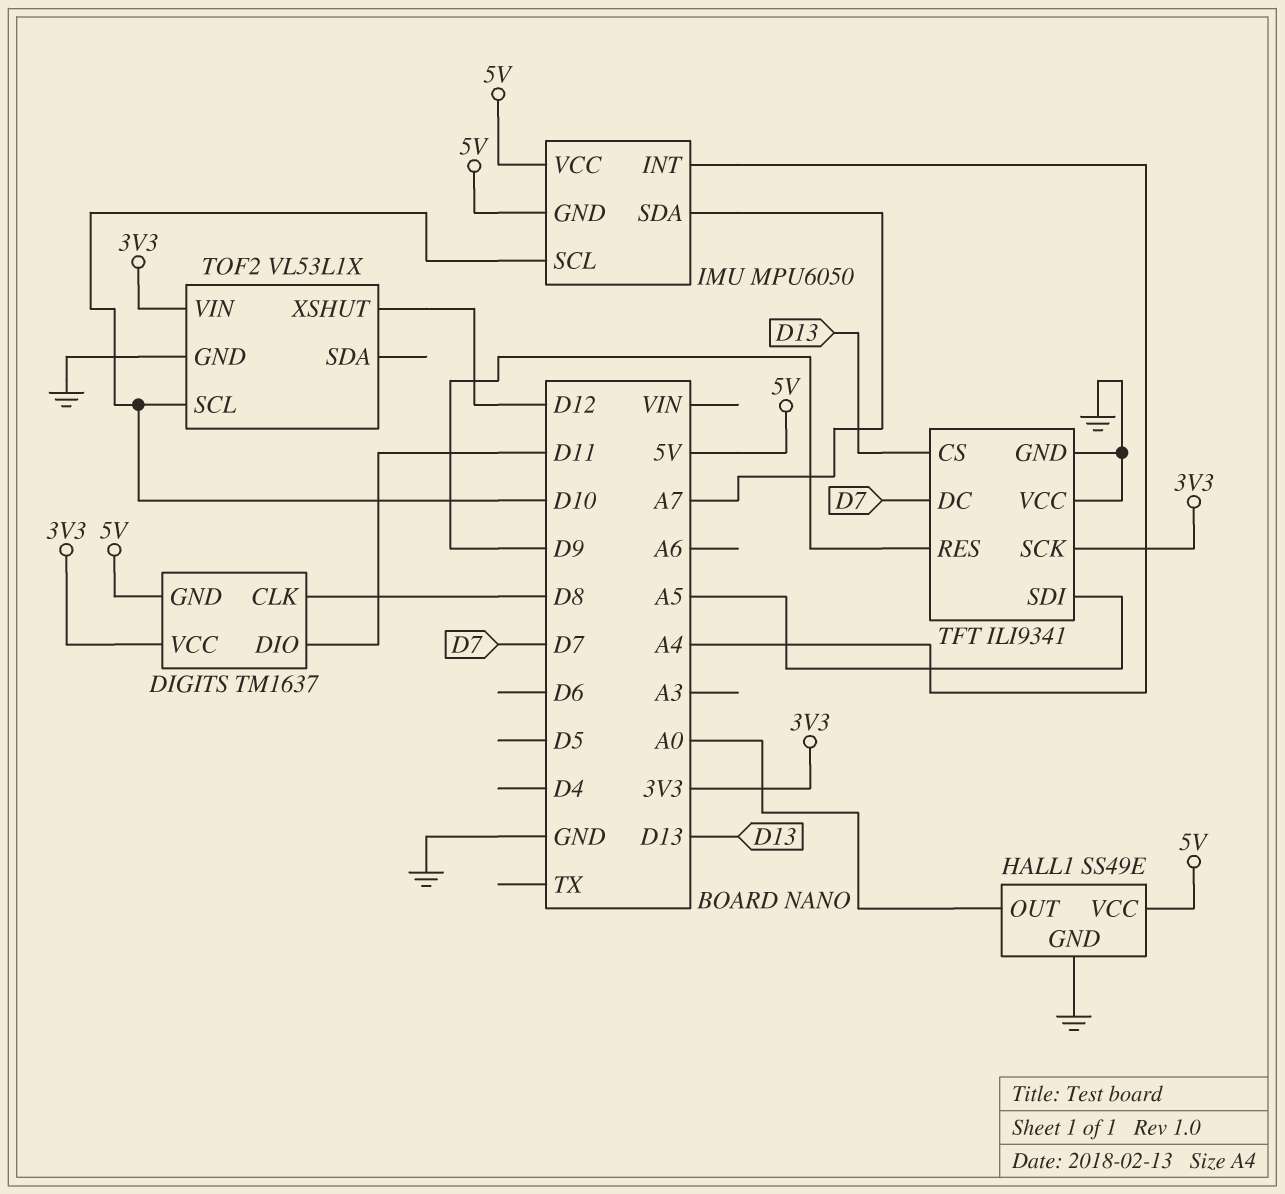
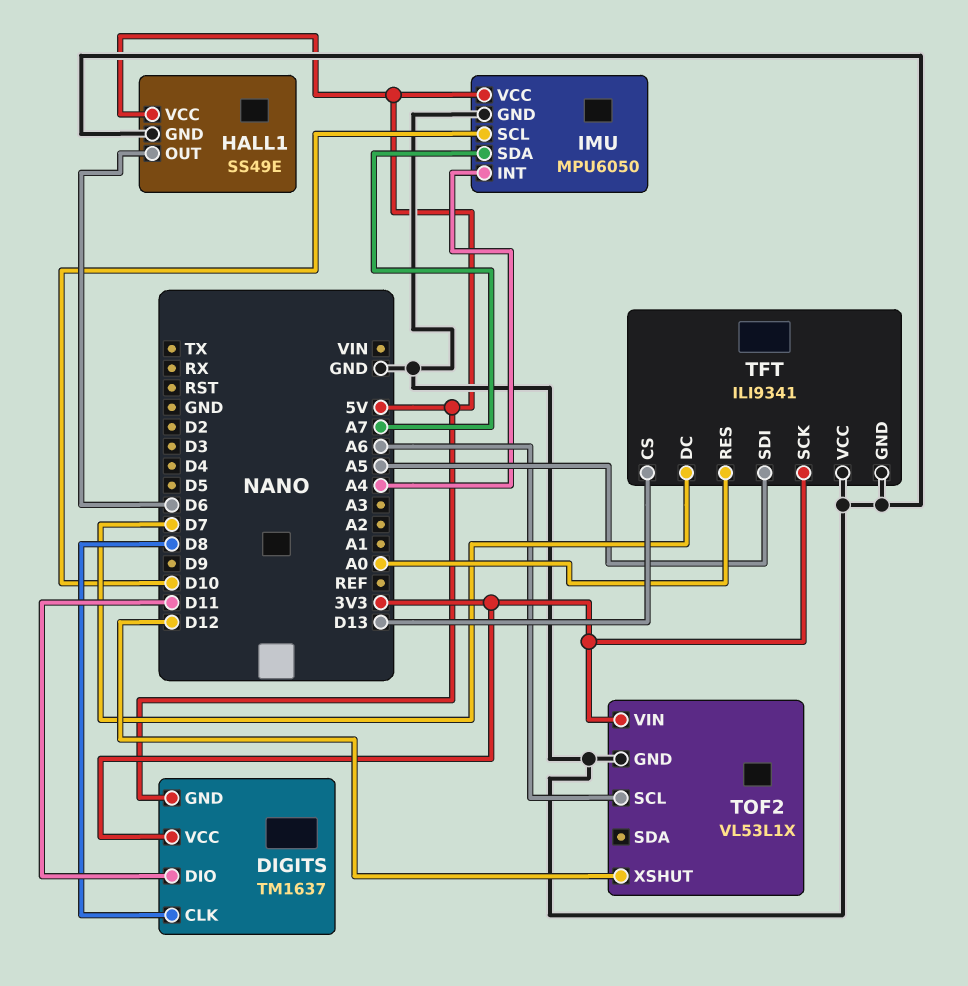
HALL1 pin OUT: A0 -> D6
IMU pin GND: 5V -> GND
TFT pin RES: D9 -> A0
TOF2 pin SCL: D10 -> A6

